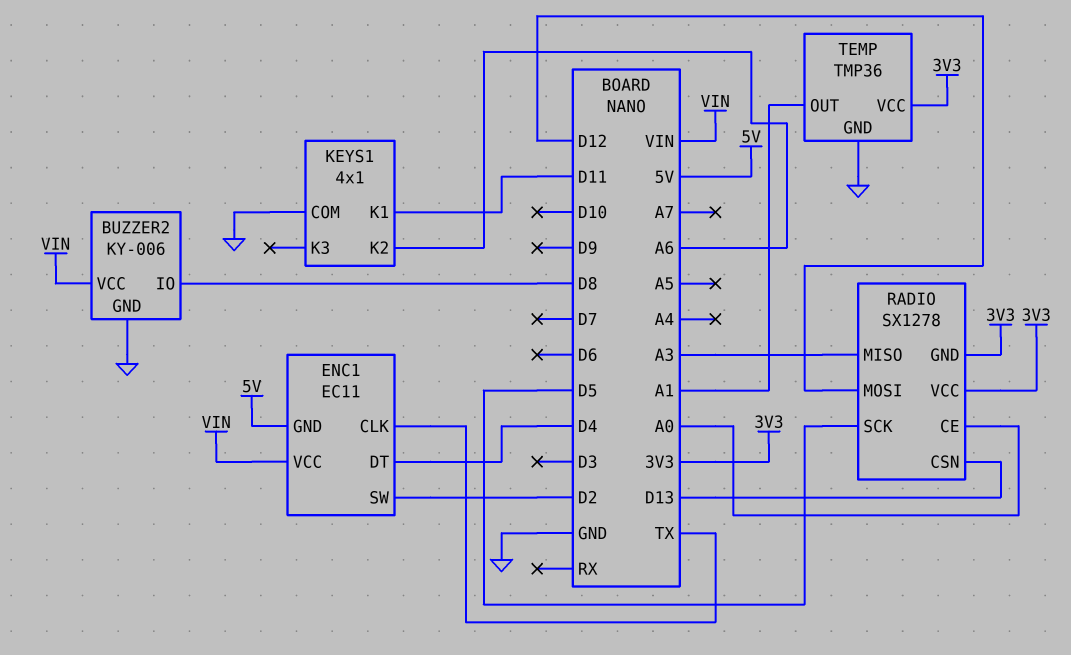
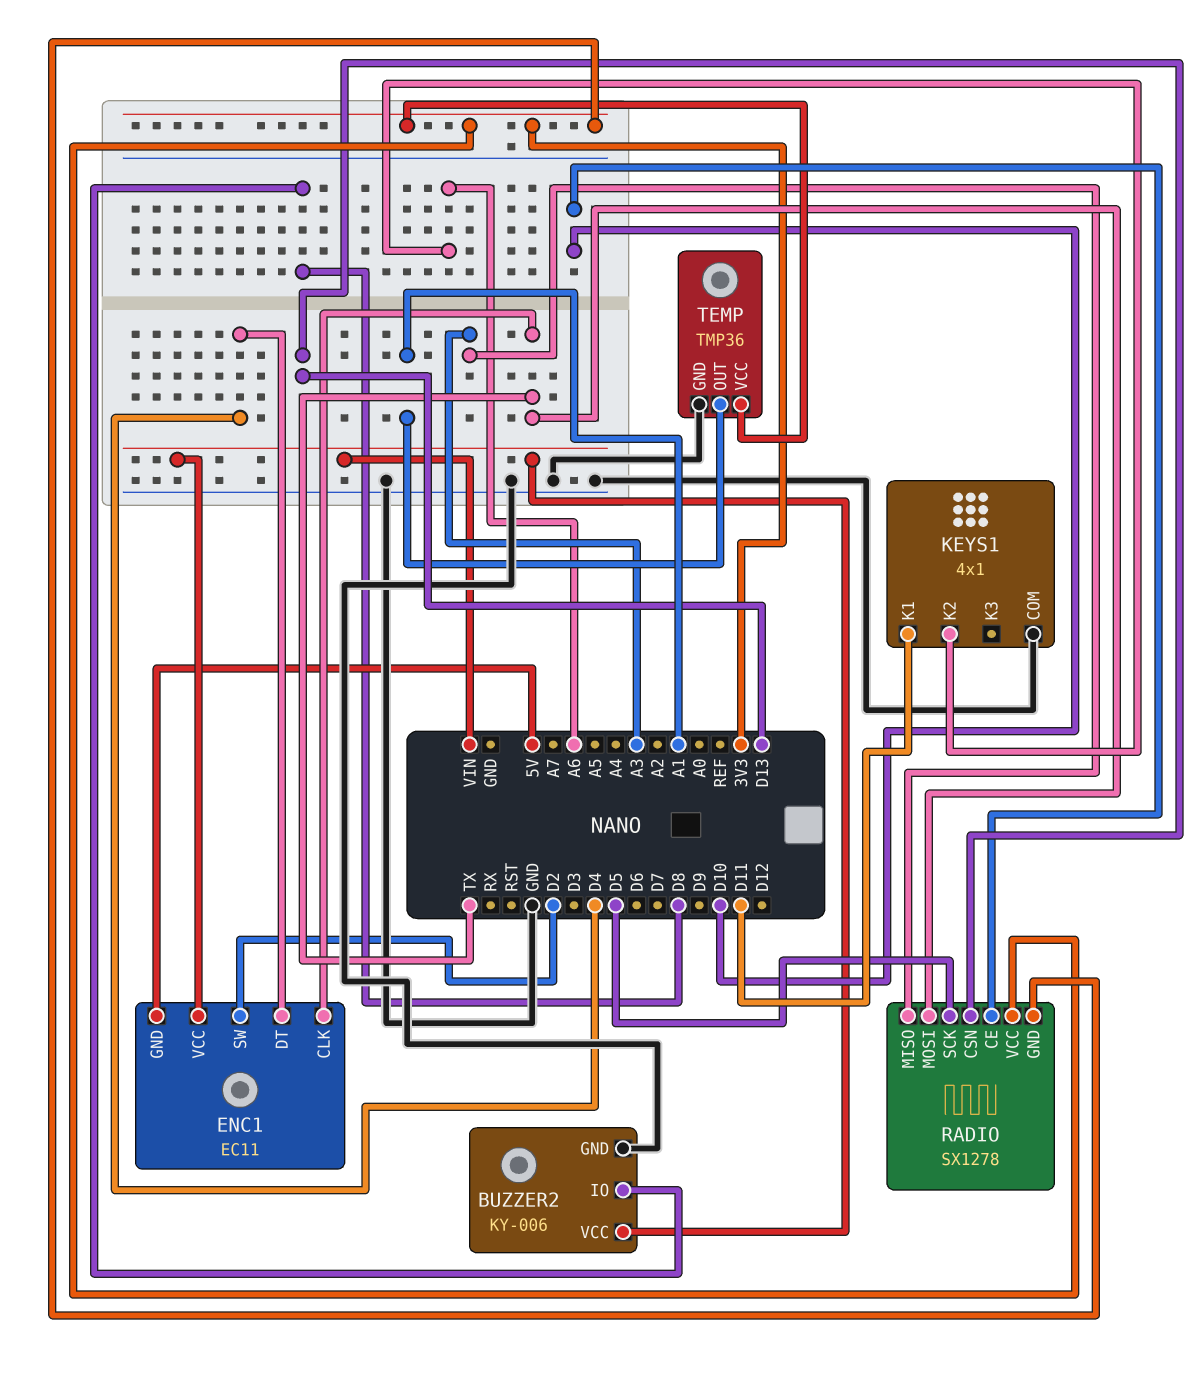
RADIO pin CE: A0 -> D10
RADIO pin MOSI: D12 -> TX

